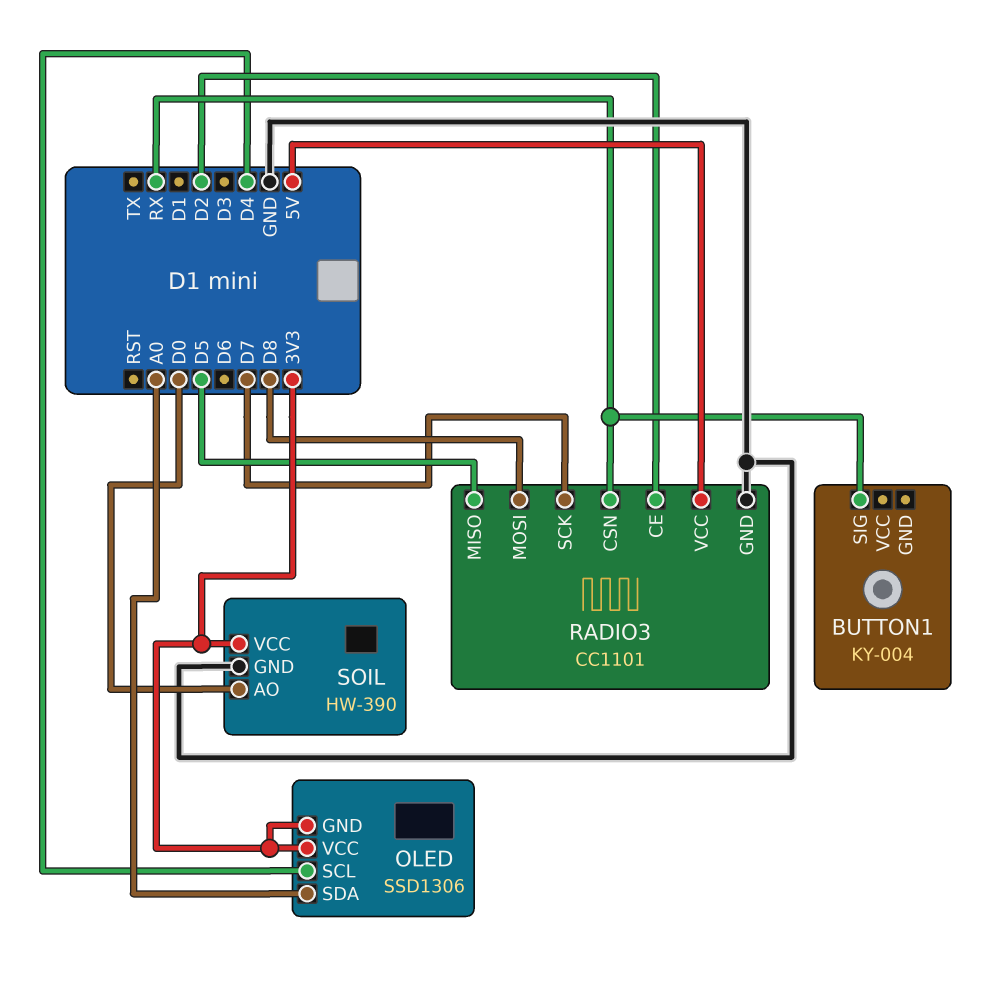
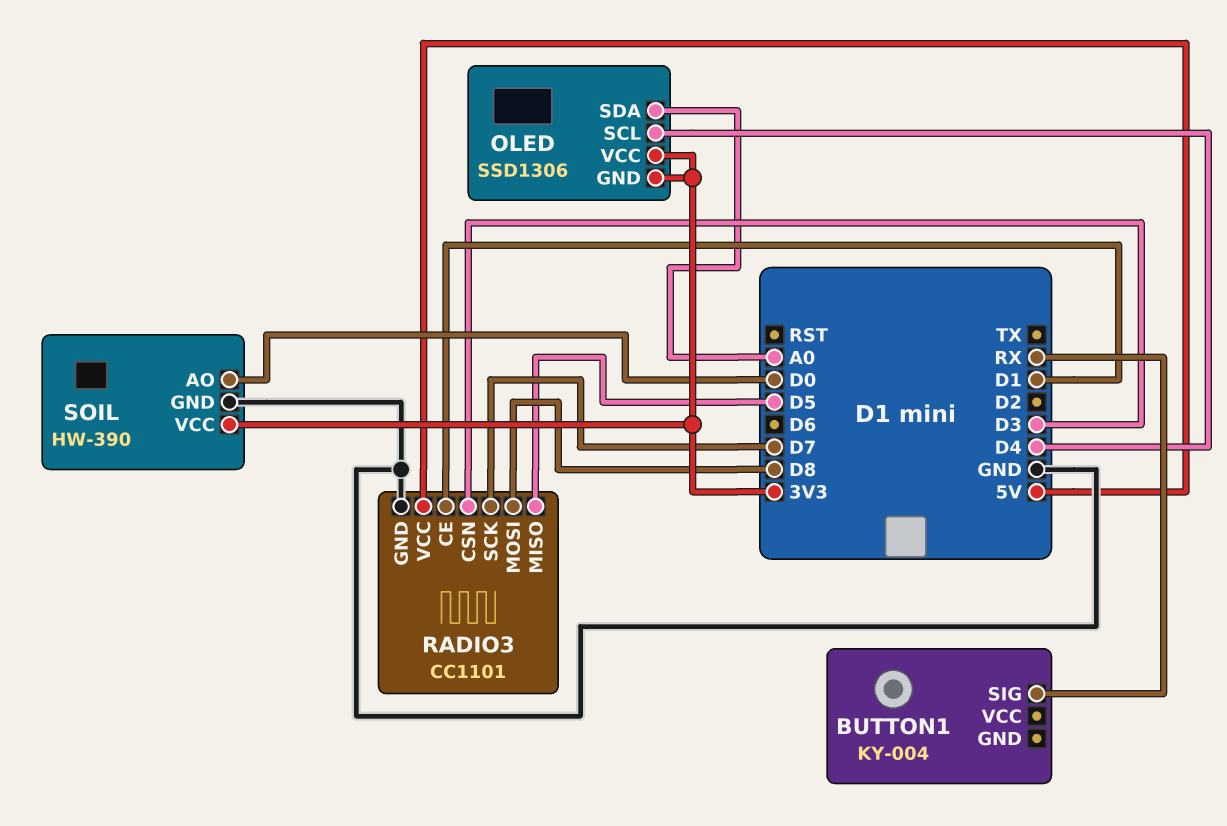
RADIO3 pin CE: D2 -> D1
RADIO3 pin CSN: RX -> D3

